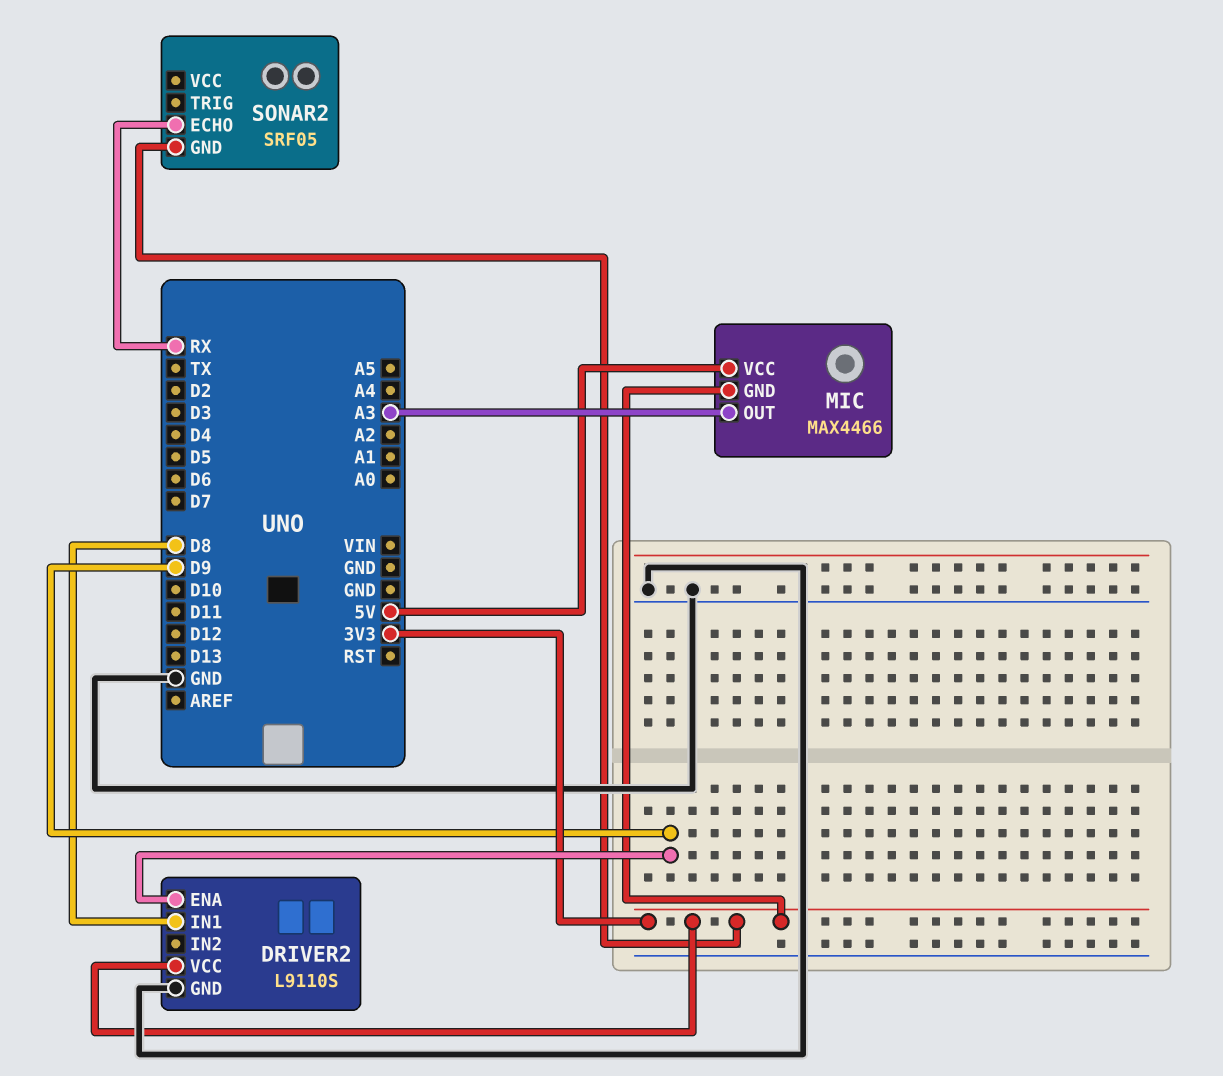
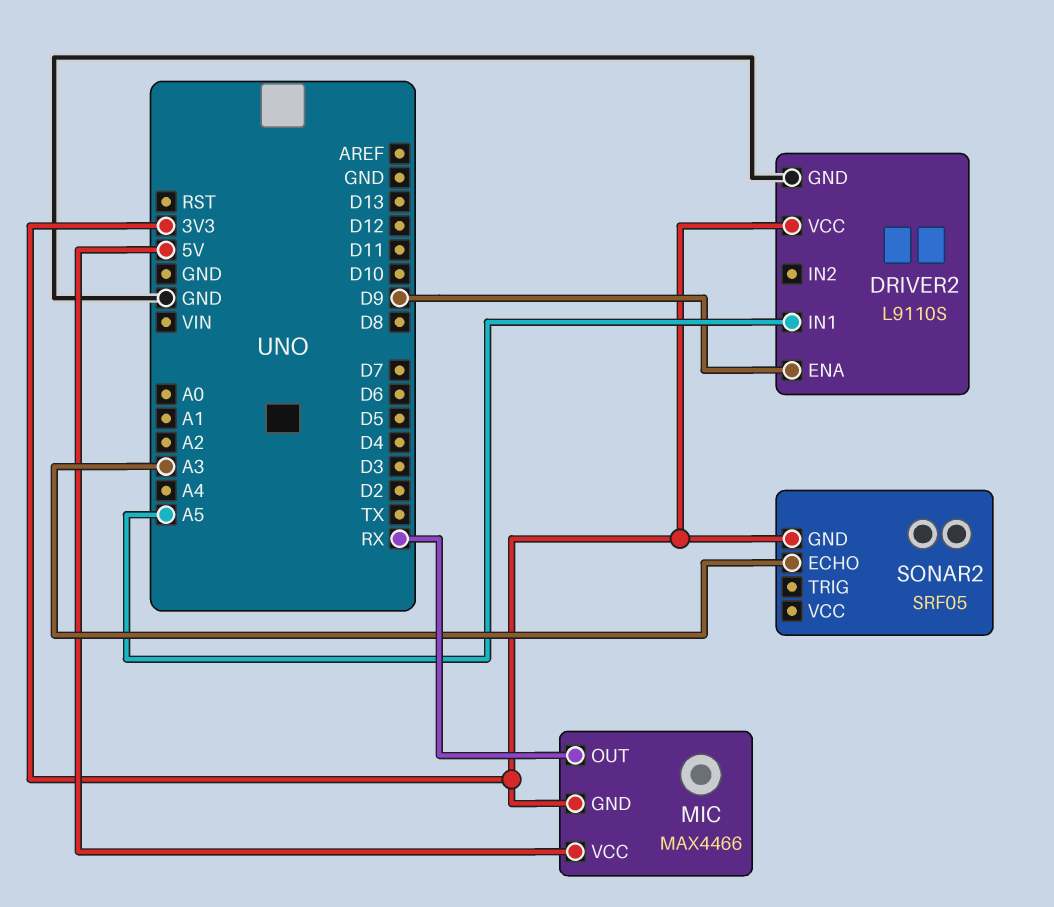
DRIVER2 pin IN1: D8 -> A5
MIC pin OUT: A3 -> RX
SONAR2 pin ECHO: RX -> A3

